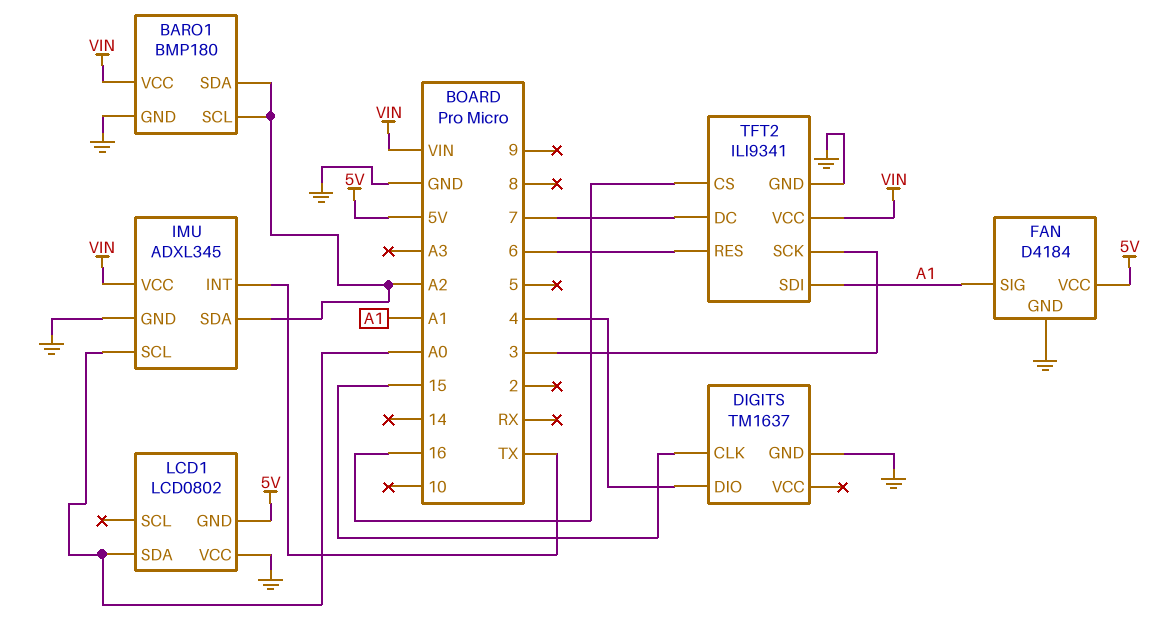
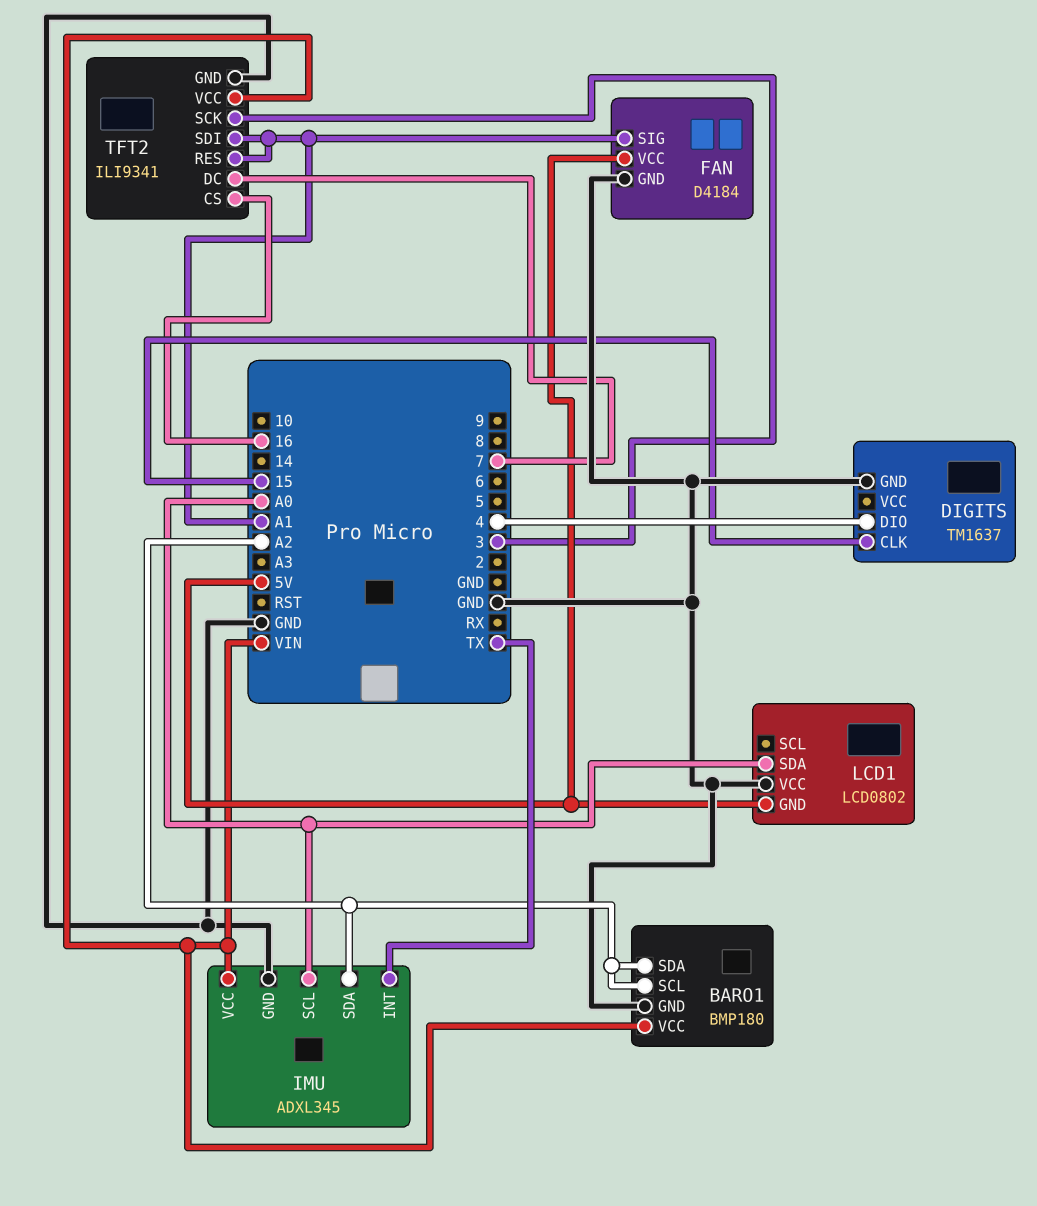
TFT2 pin RES: 6 -> A1

